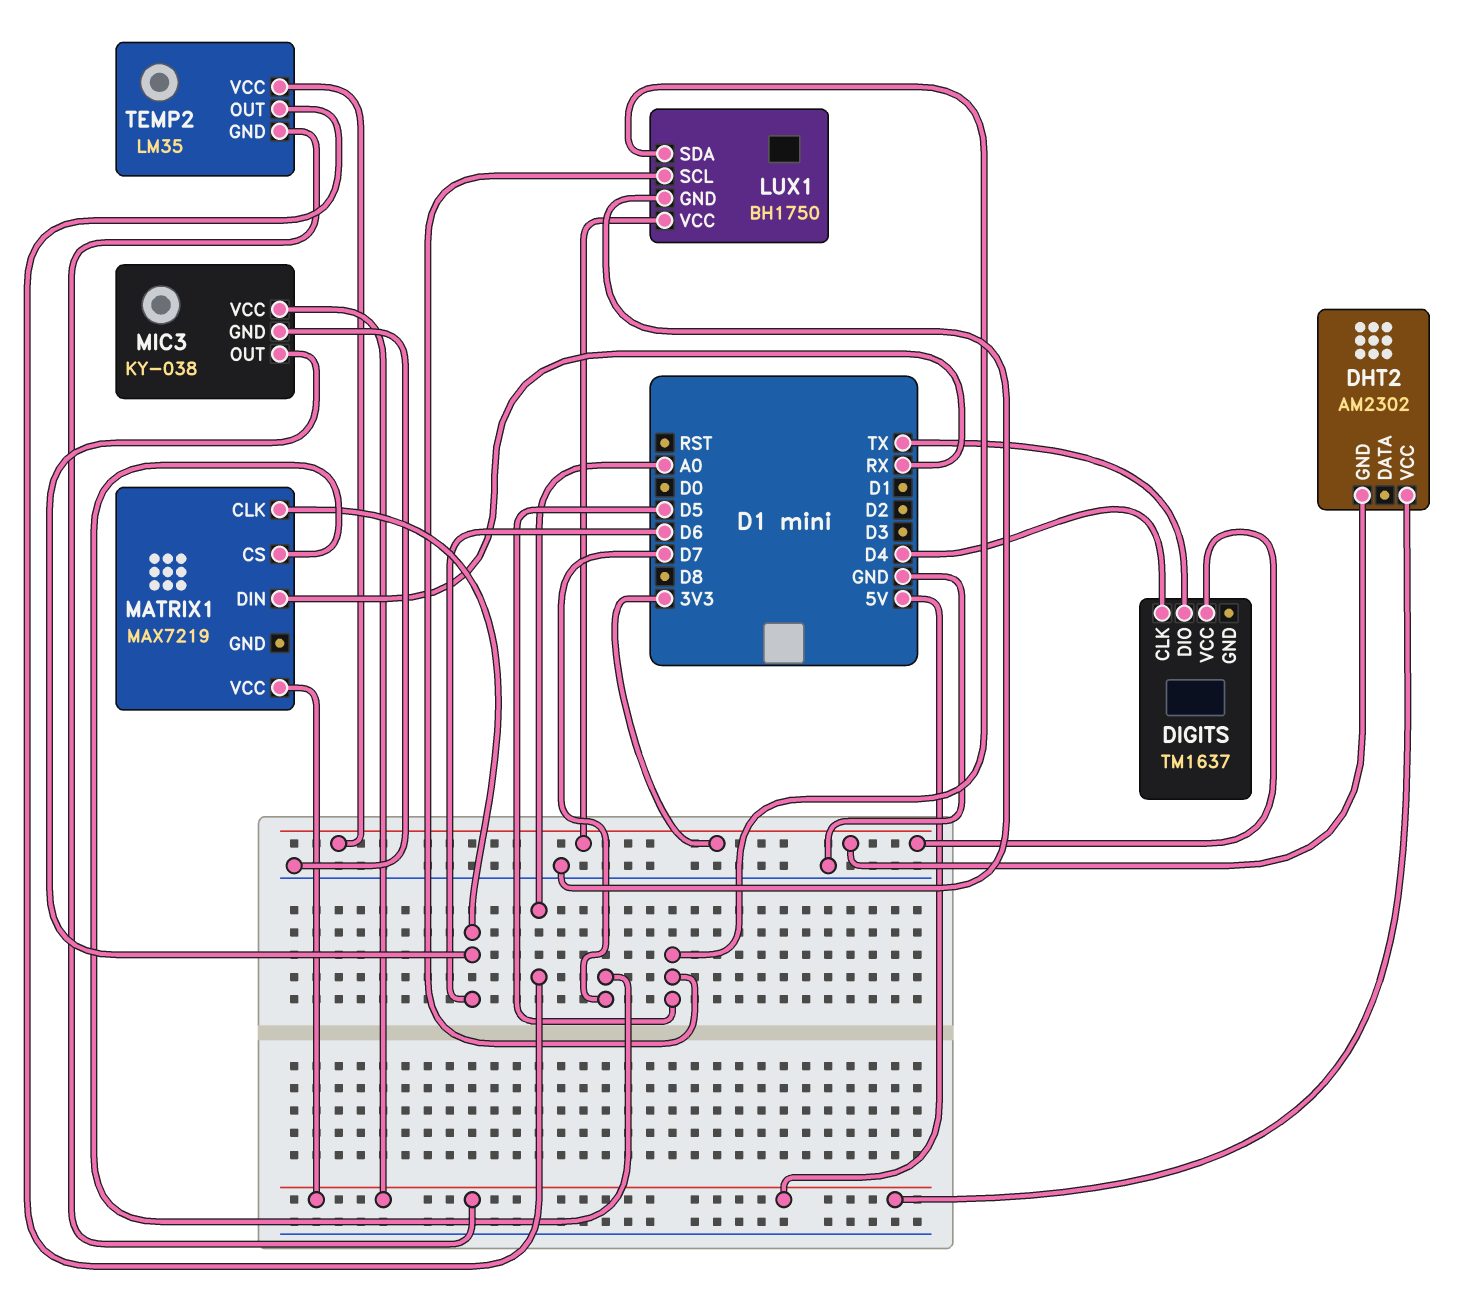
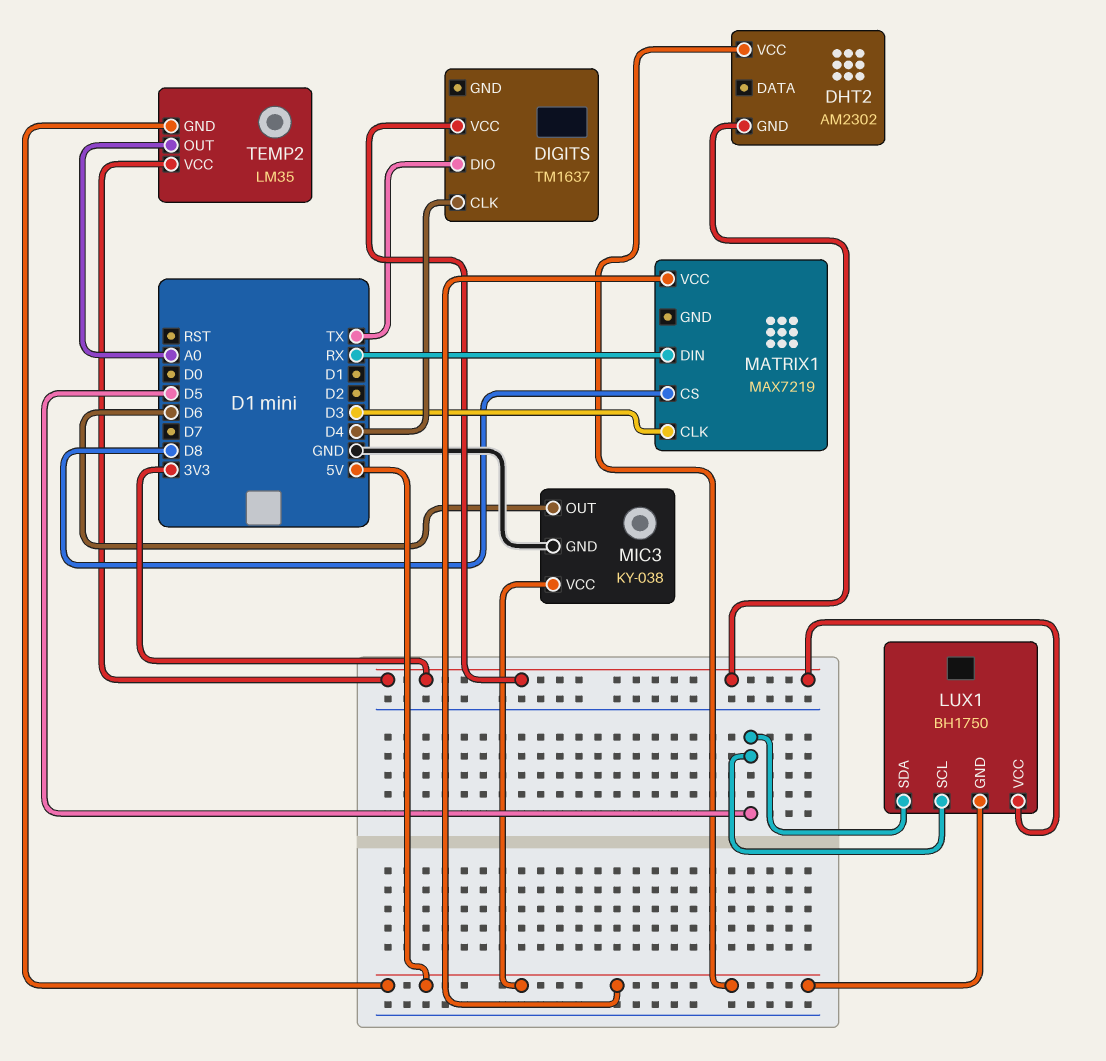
LUX1 pin GND: GND -> 5V
MATRIX1 pin CLK: D6 -> D3
MATRIX1 pin CS: D7 -> D8

